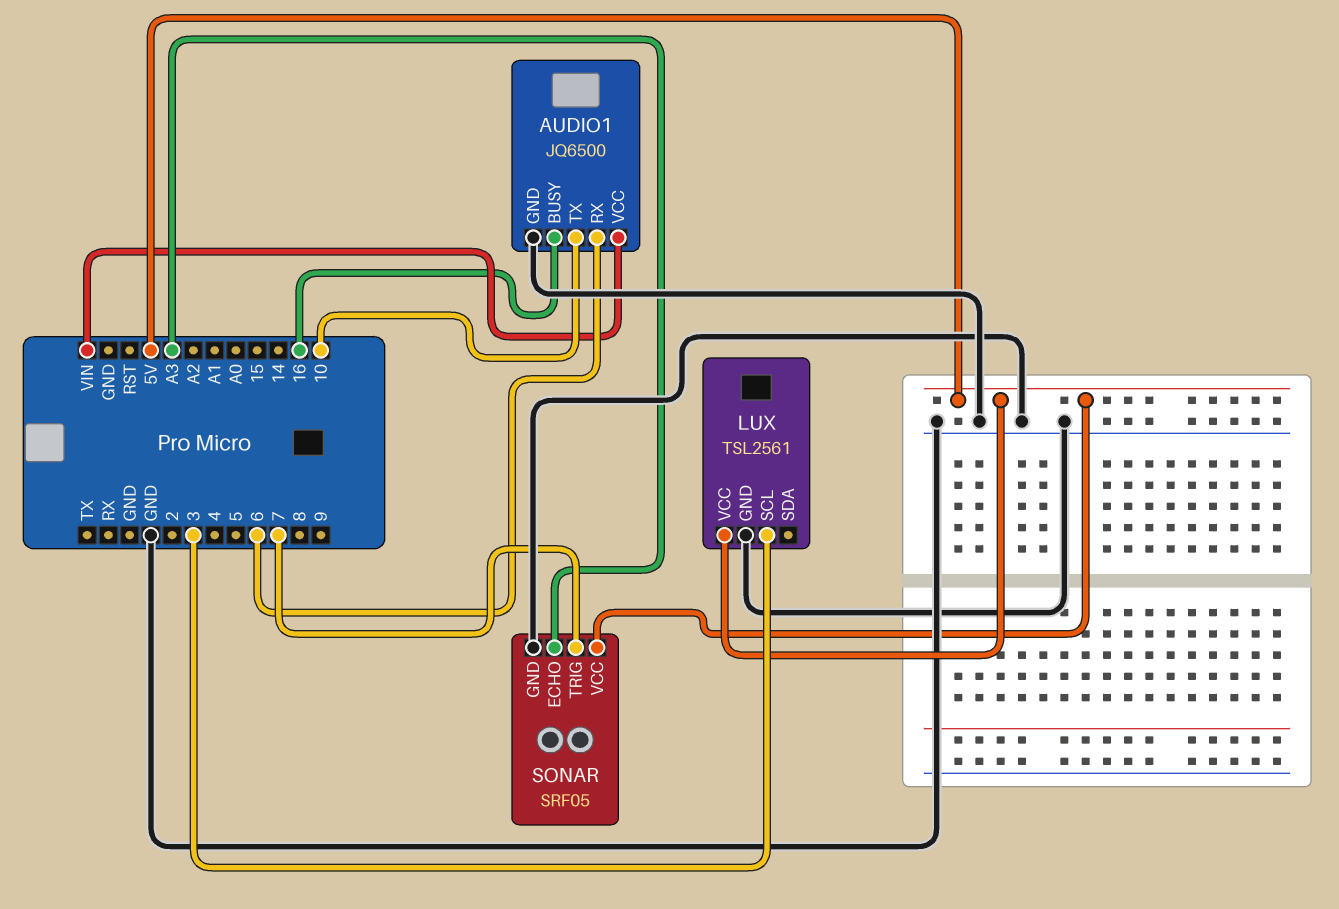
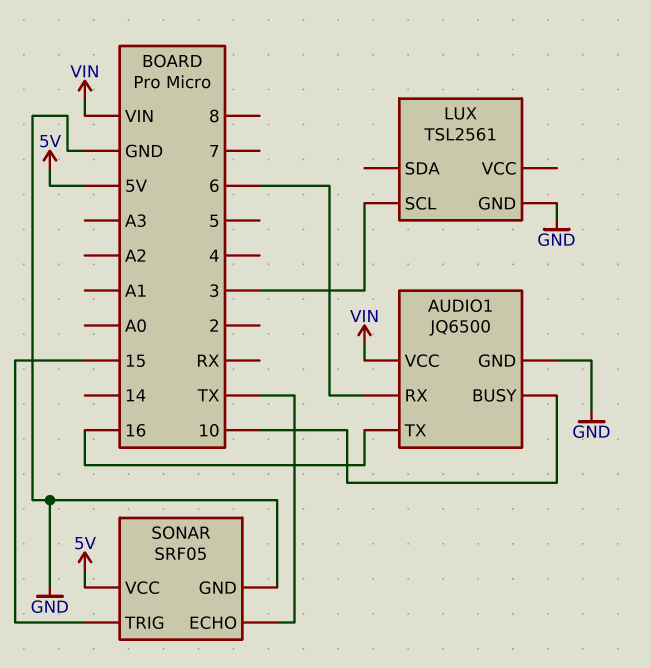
AUDIO1 pin BUSY: 16 -> 10
AUDIO1 pin TX: 10 -> 16
LUX pin VCC: 5V -> none
SONAR pin ECHO: A3 -> TX
SONAR pin TRIG: 7 -> 15

